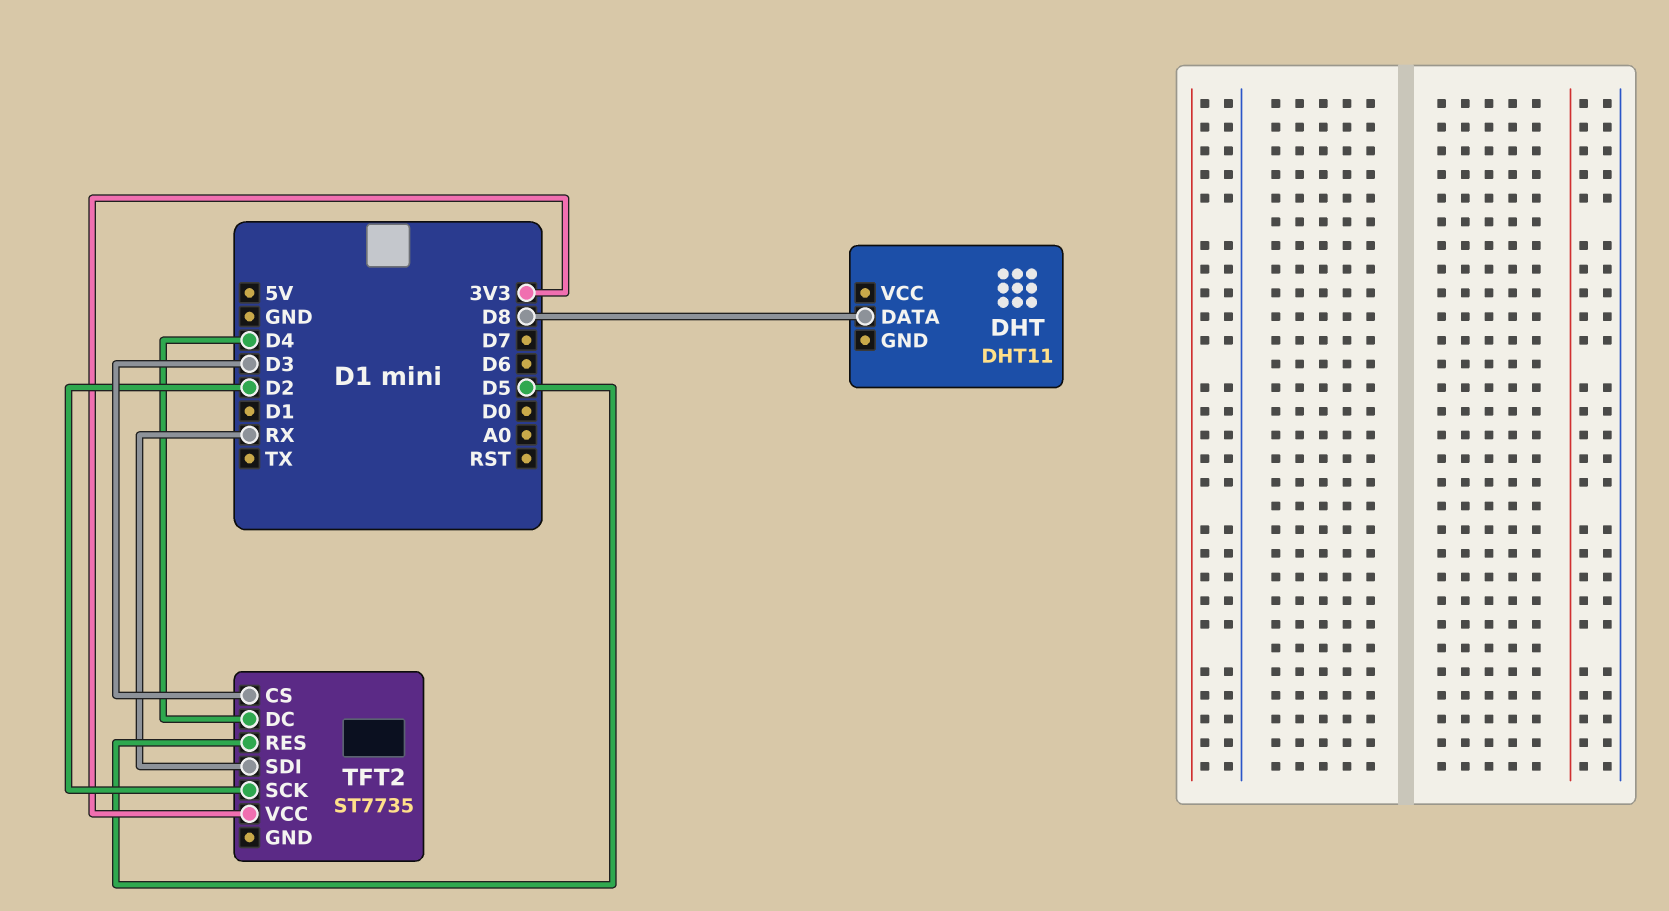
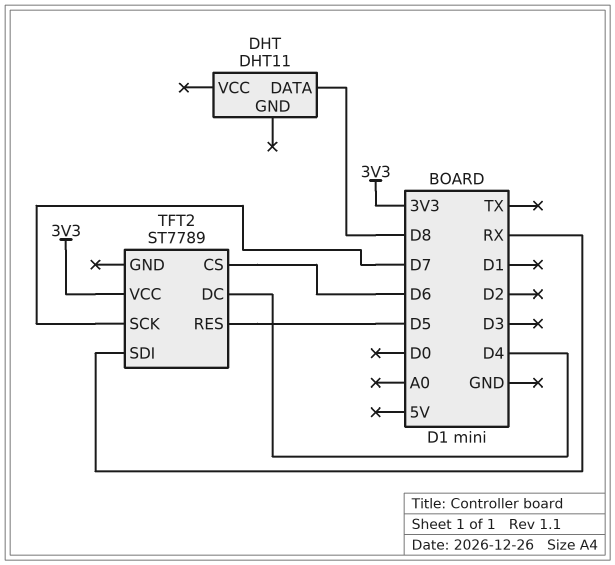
TFT2: ST7735 -> ST7789
TFT2 pin CS: D3 -> D6
TFT2 pin SCK: D2 -> D7

